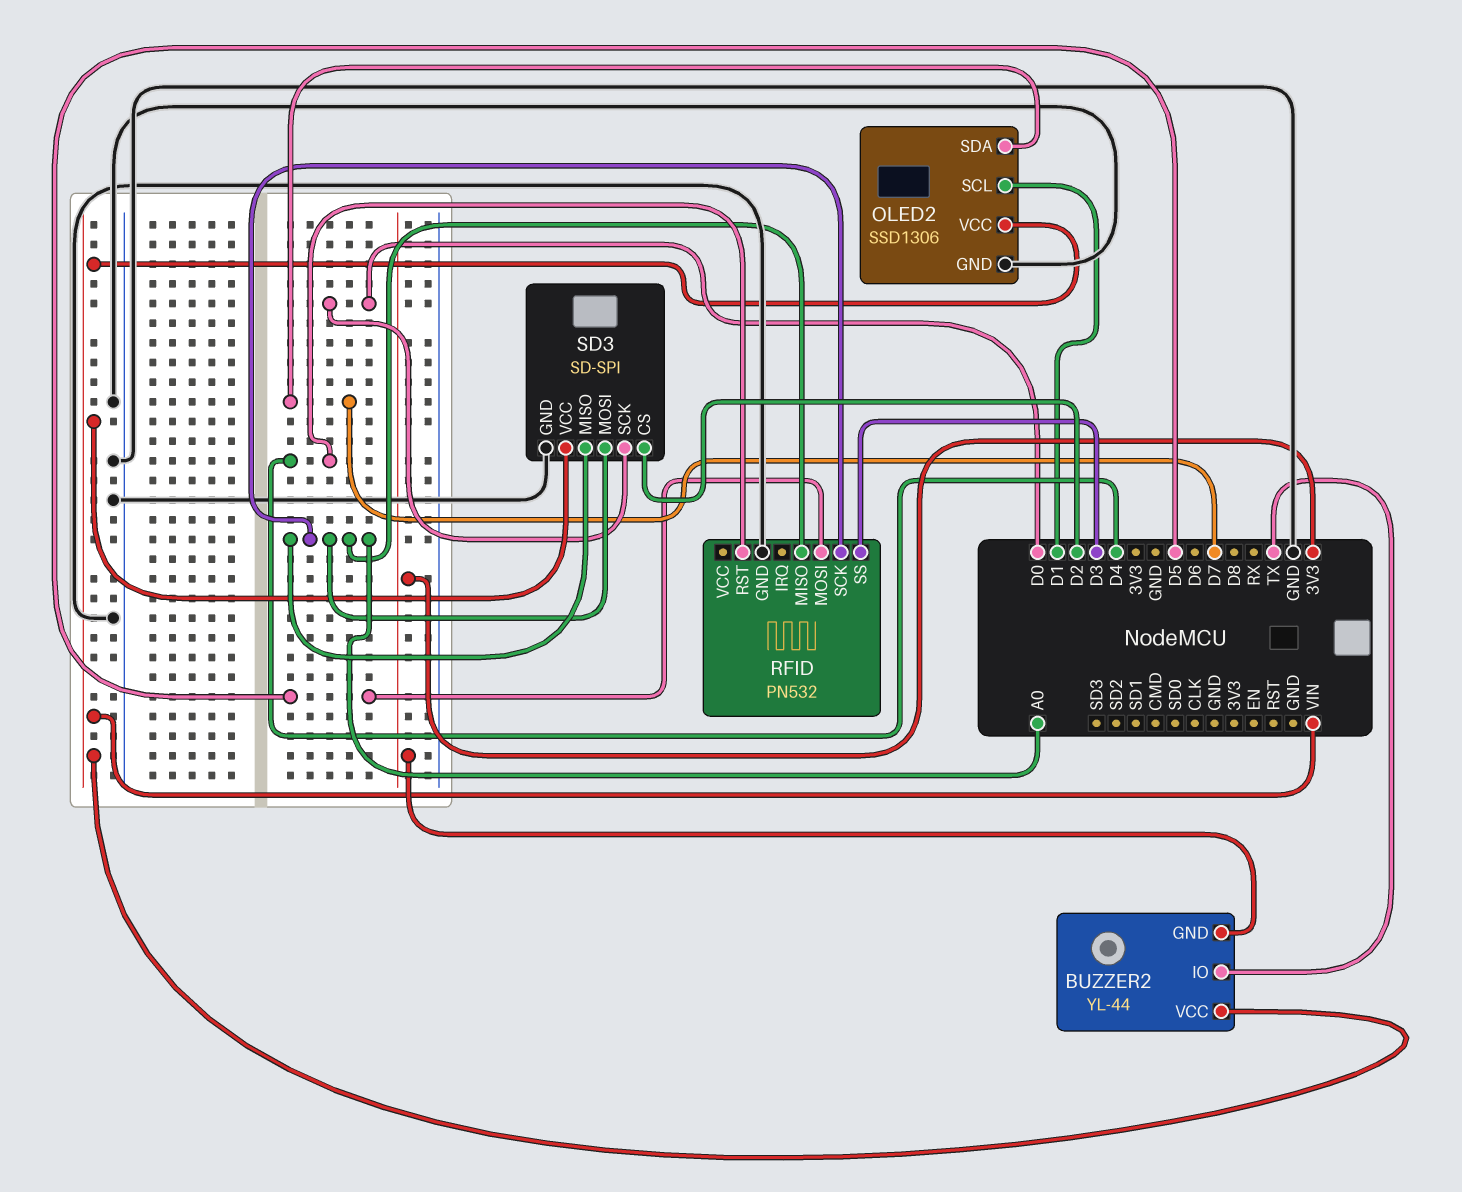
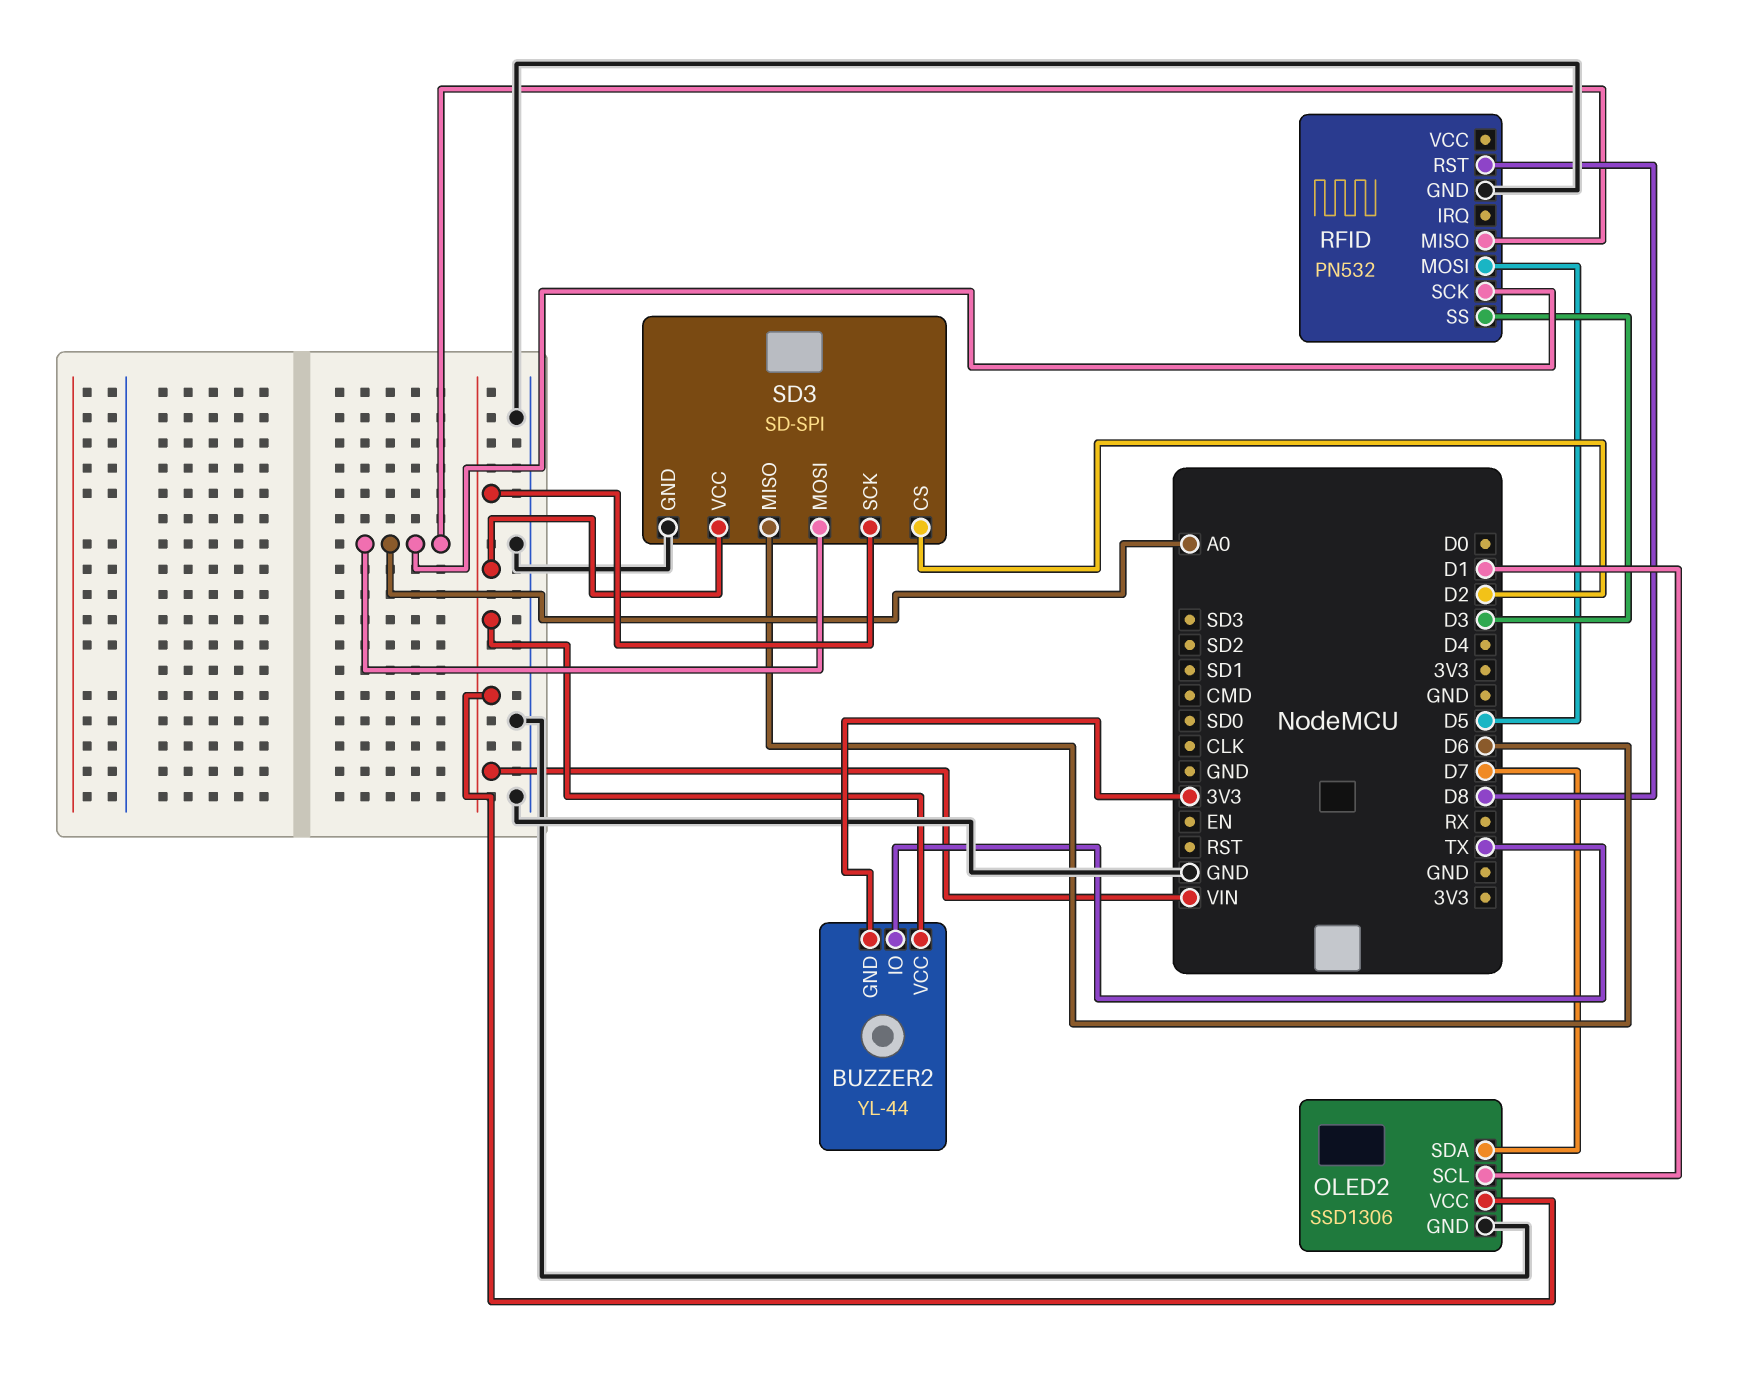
RFID pin RST: D4 -> D8
SD3 pin MISO: A0 -> D6
SD3 pin SCK: D0 -> VIN

